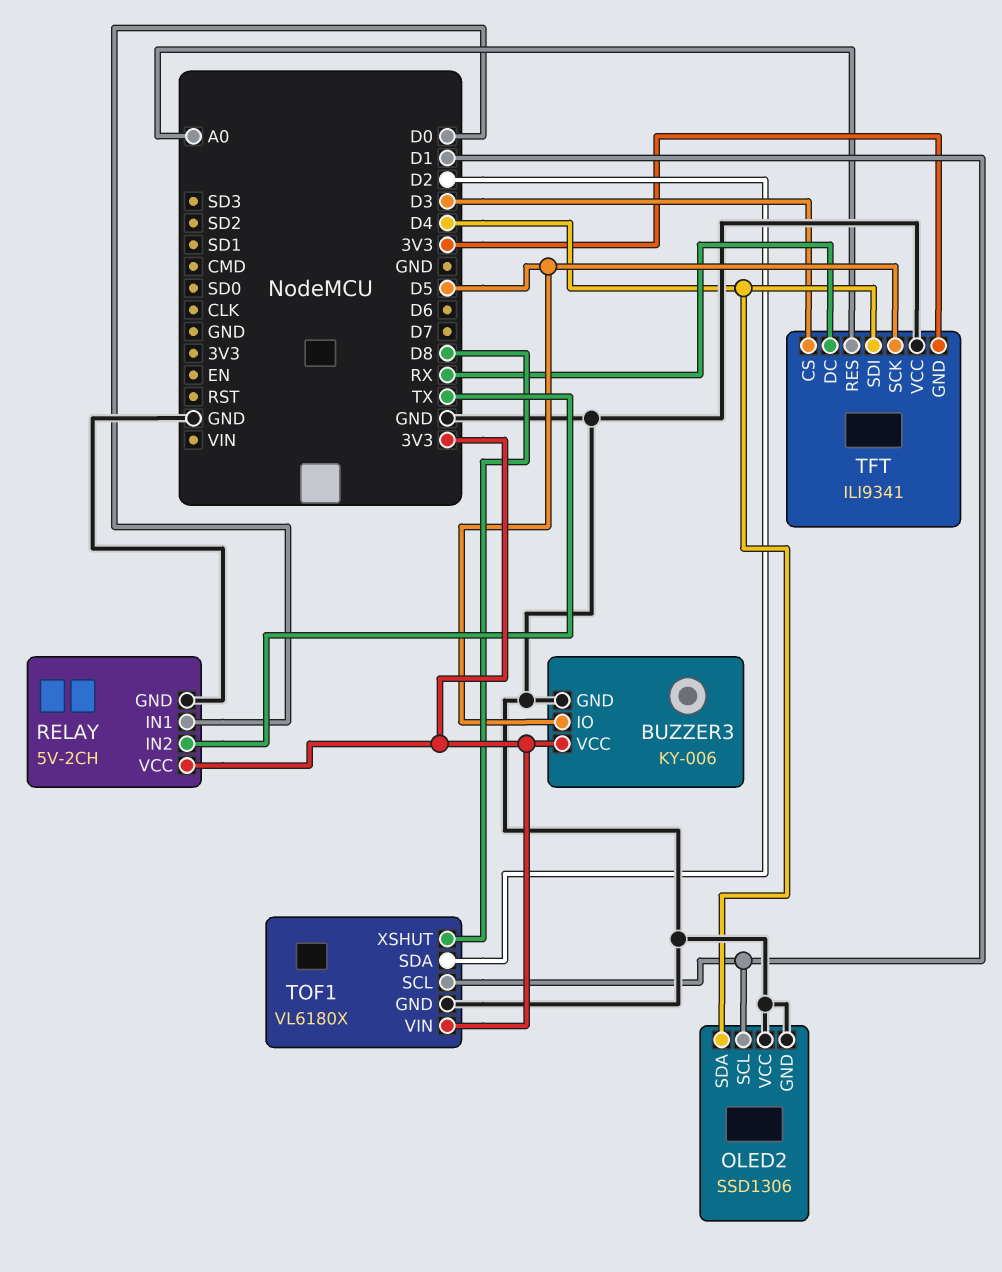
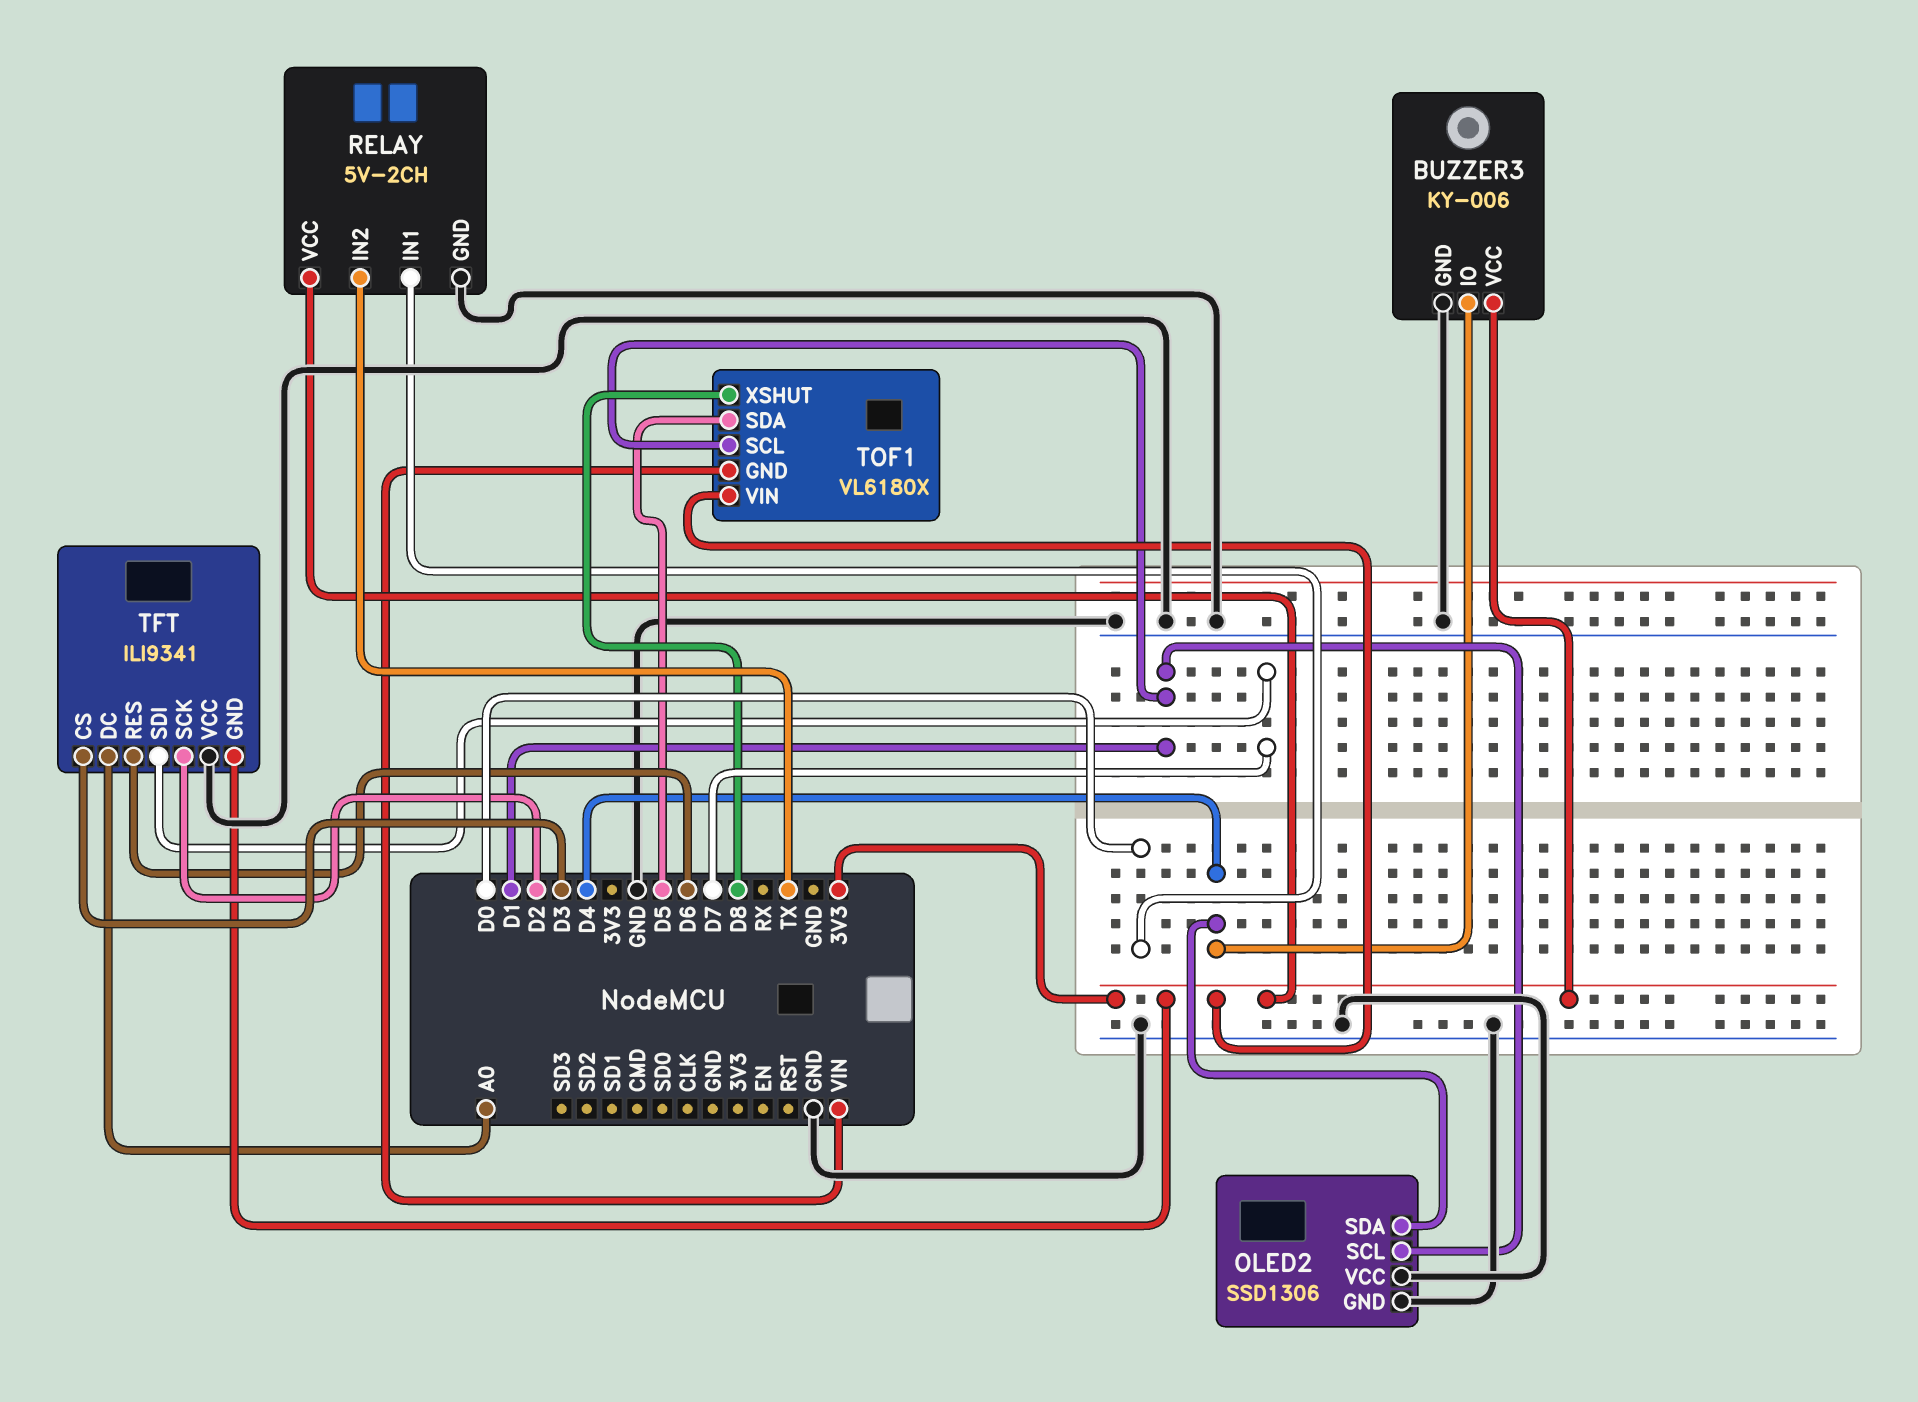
BUZZER3 pin IO: D5 -> D4
TFT pin DC: RX -> A0
TFT pin RES: A0 -> D6
TFT pin SCK: D5 -> D2
TFT pin SDI: D4 -> D7
TOF1 pin GND: GND -> VIN
TOF1 pin SDA: D2 -> D5

